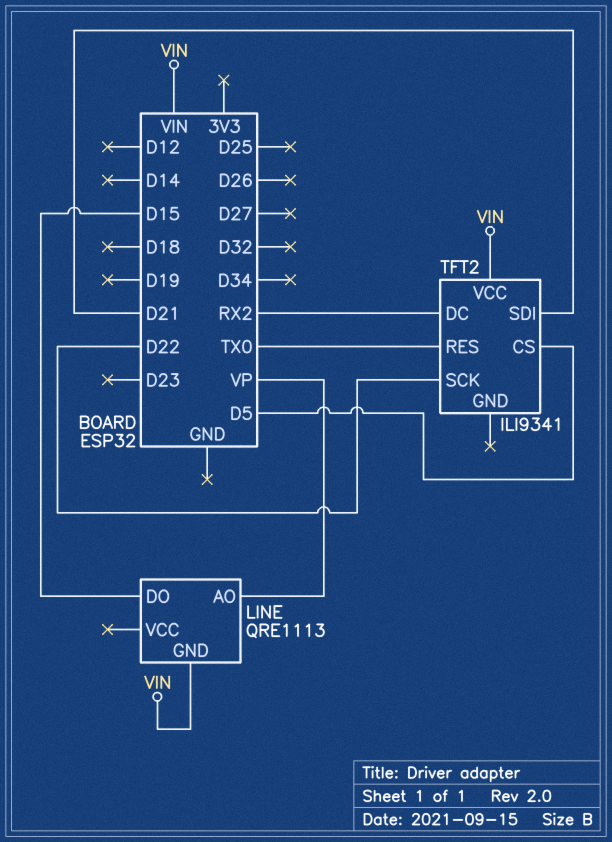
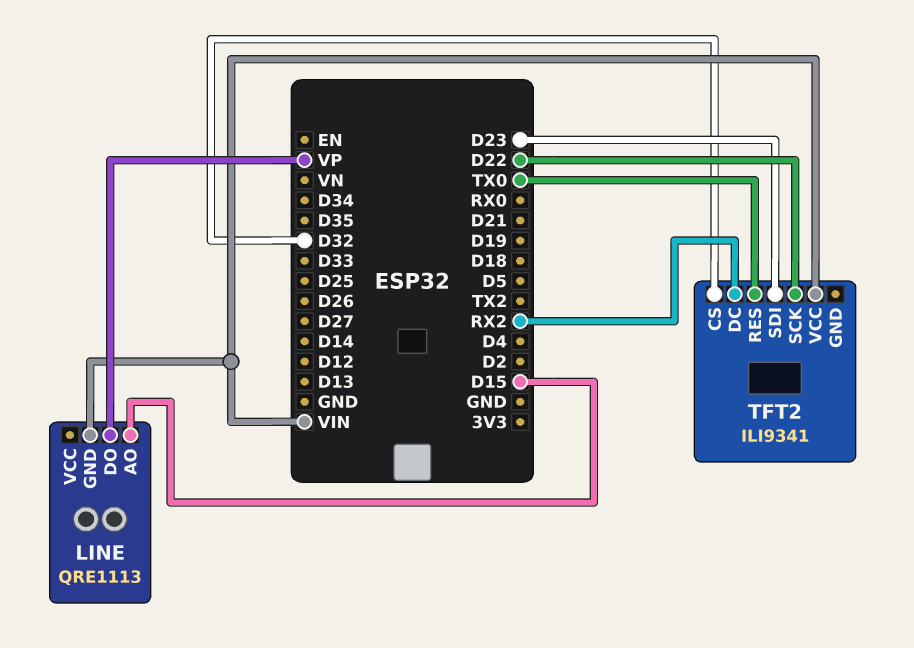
LINE pin AO: VP -> D15
LINE pin DO: D15 -> VP
TFT2 pin CS: D5 -> D32
TFT2 pin SDI: D21 -> D23

